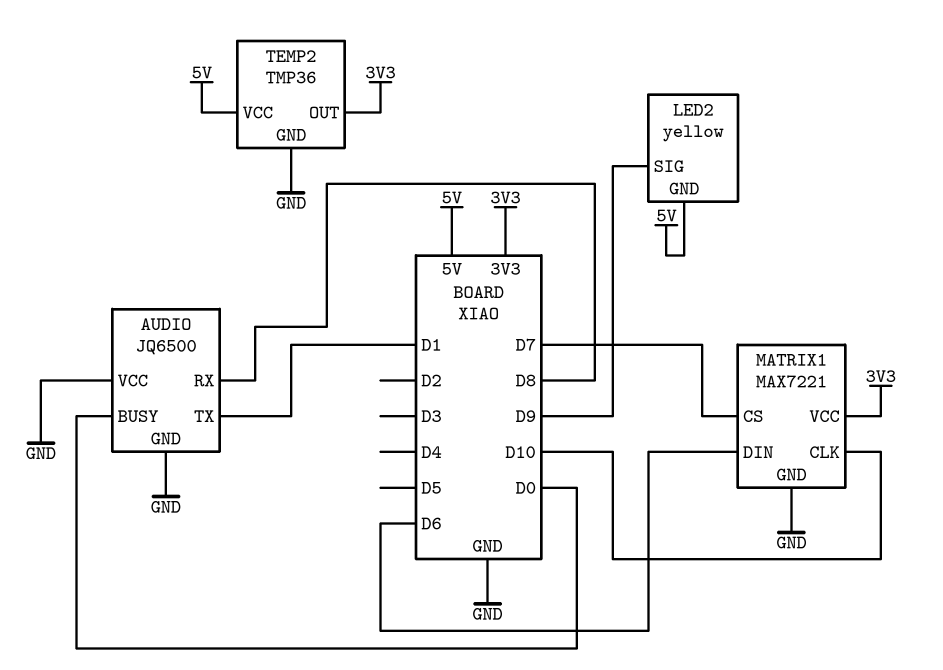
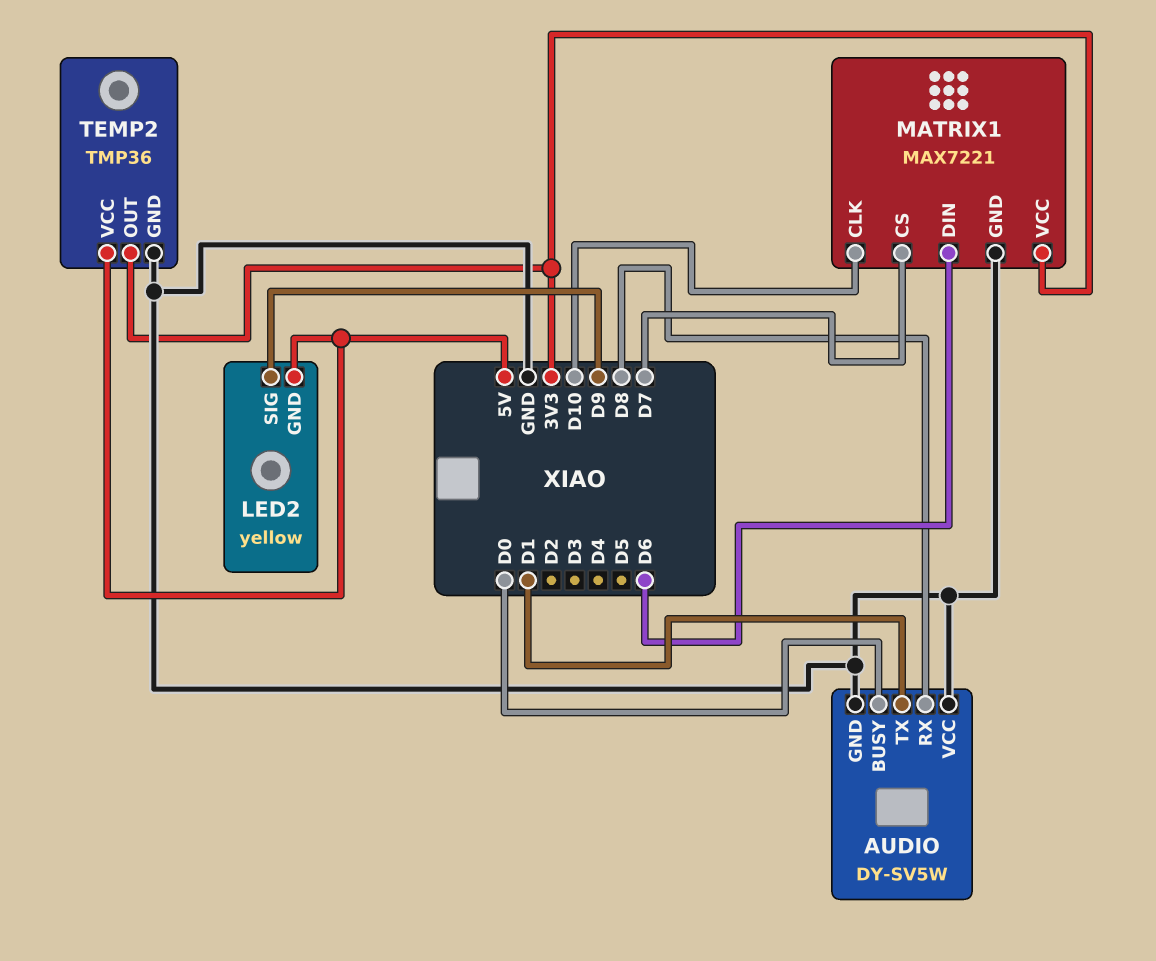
AUDIO: JQ6500 -> DY-SV5W

